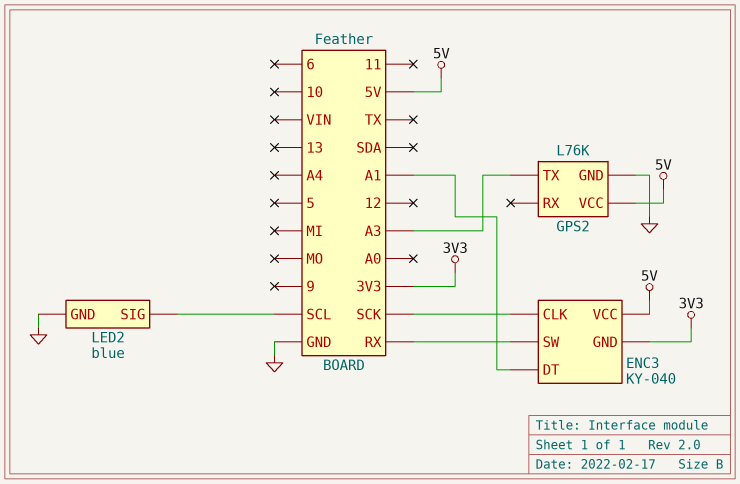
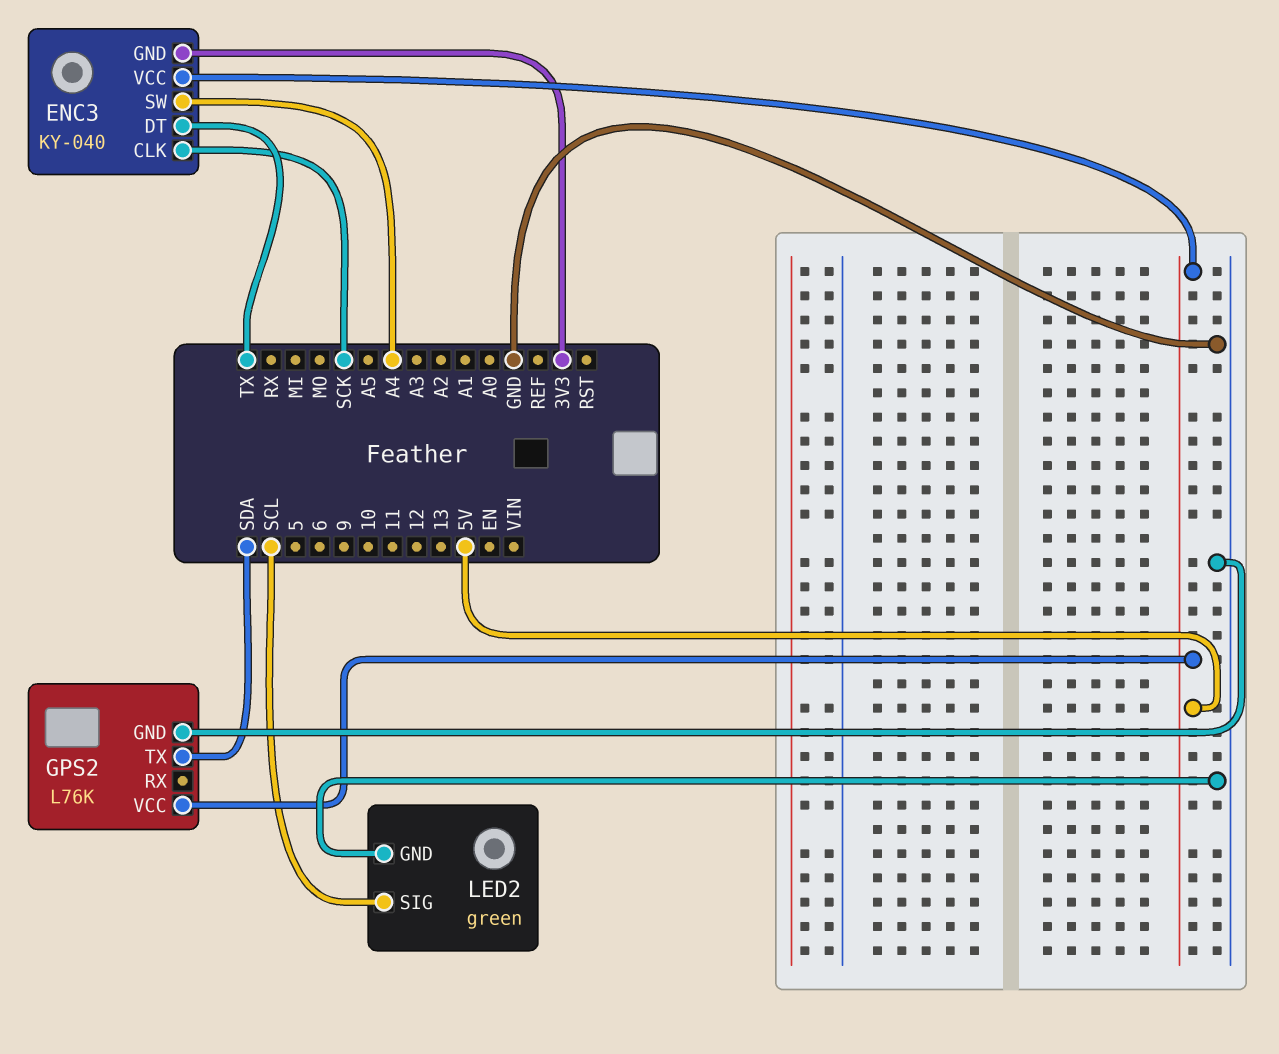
ENC3 pin DT: A1 -> TX
ENC3 pin SW: RX -> A4
GPS2 pin TX: A3 -> SDA
LED2: blue -> green

